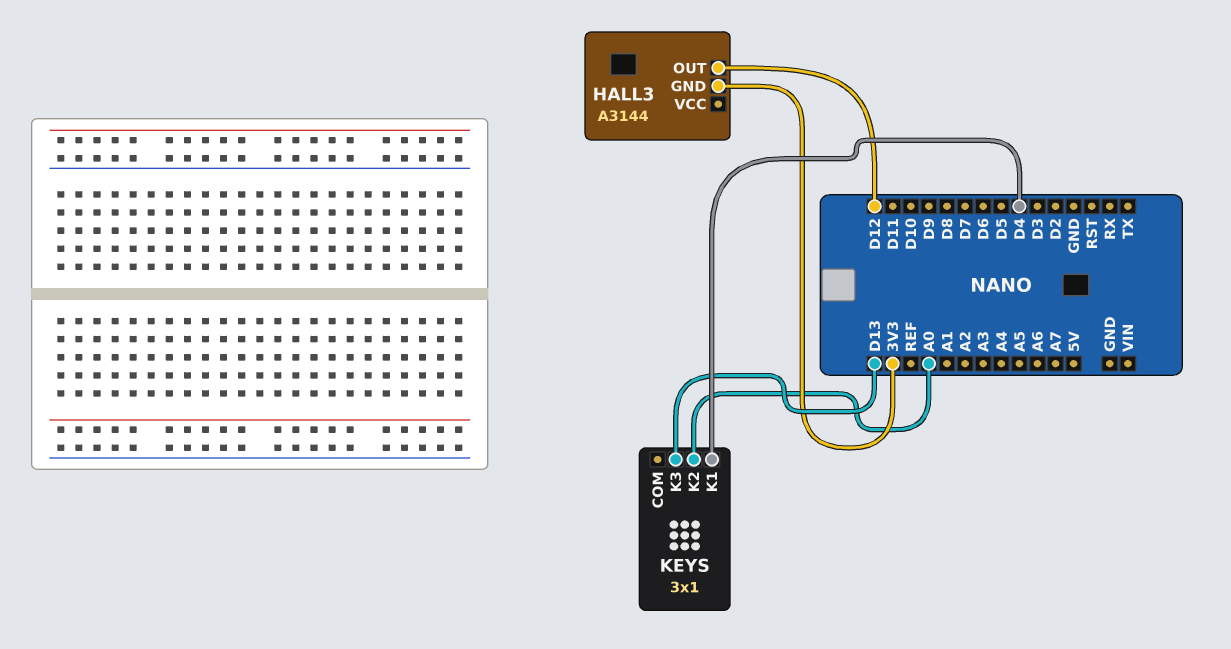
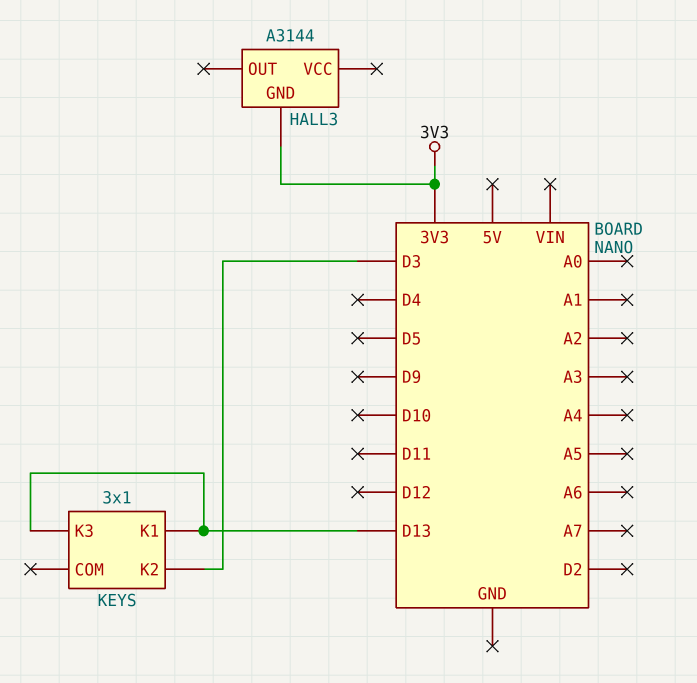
HALL3 pin OUT: D12 -> none
KEYS pin K1: D4 -> D13
KEYS pin K2: A0 -> D3

